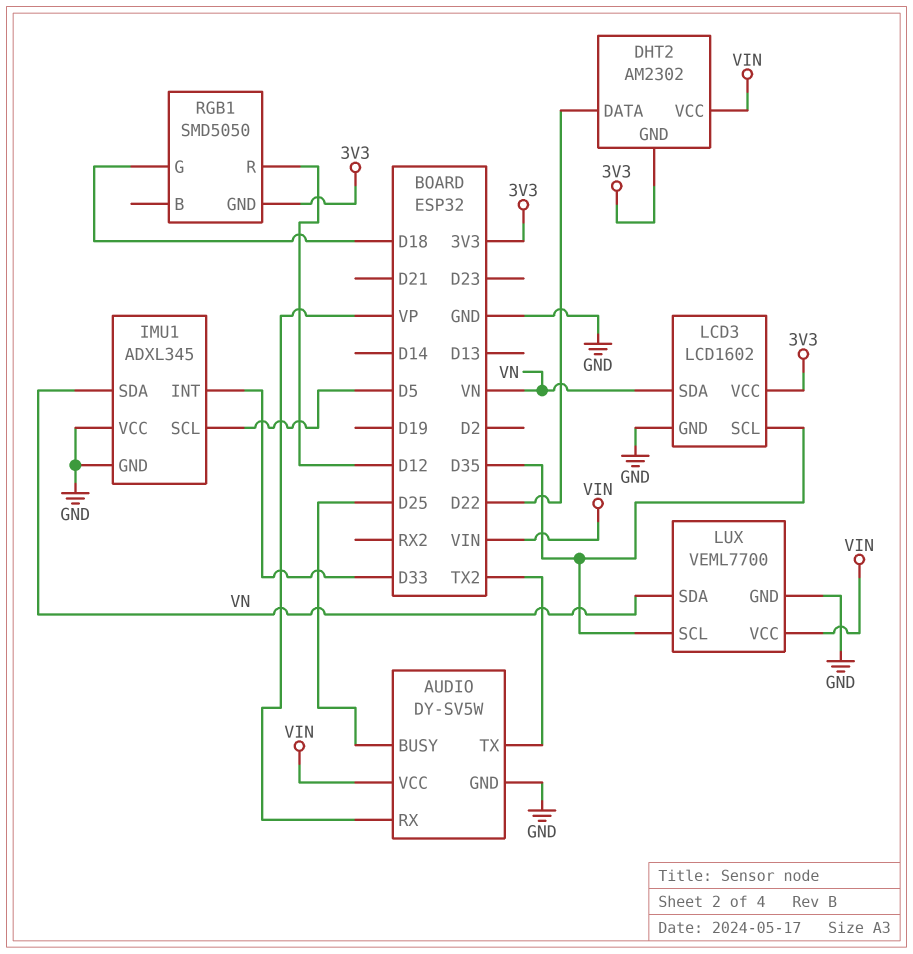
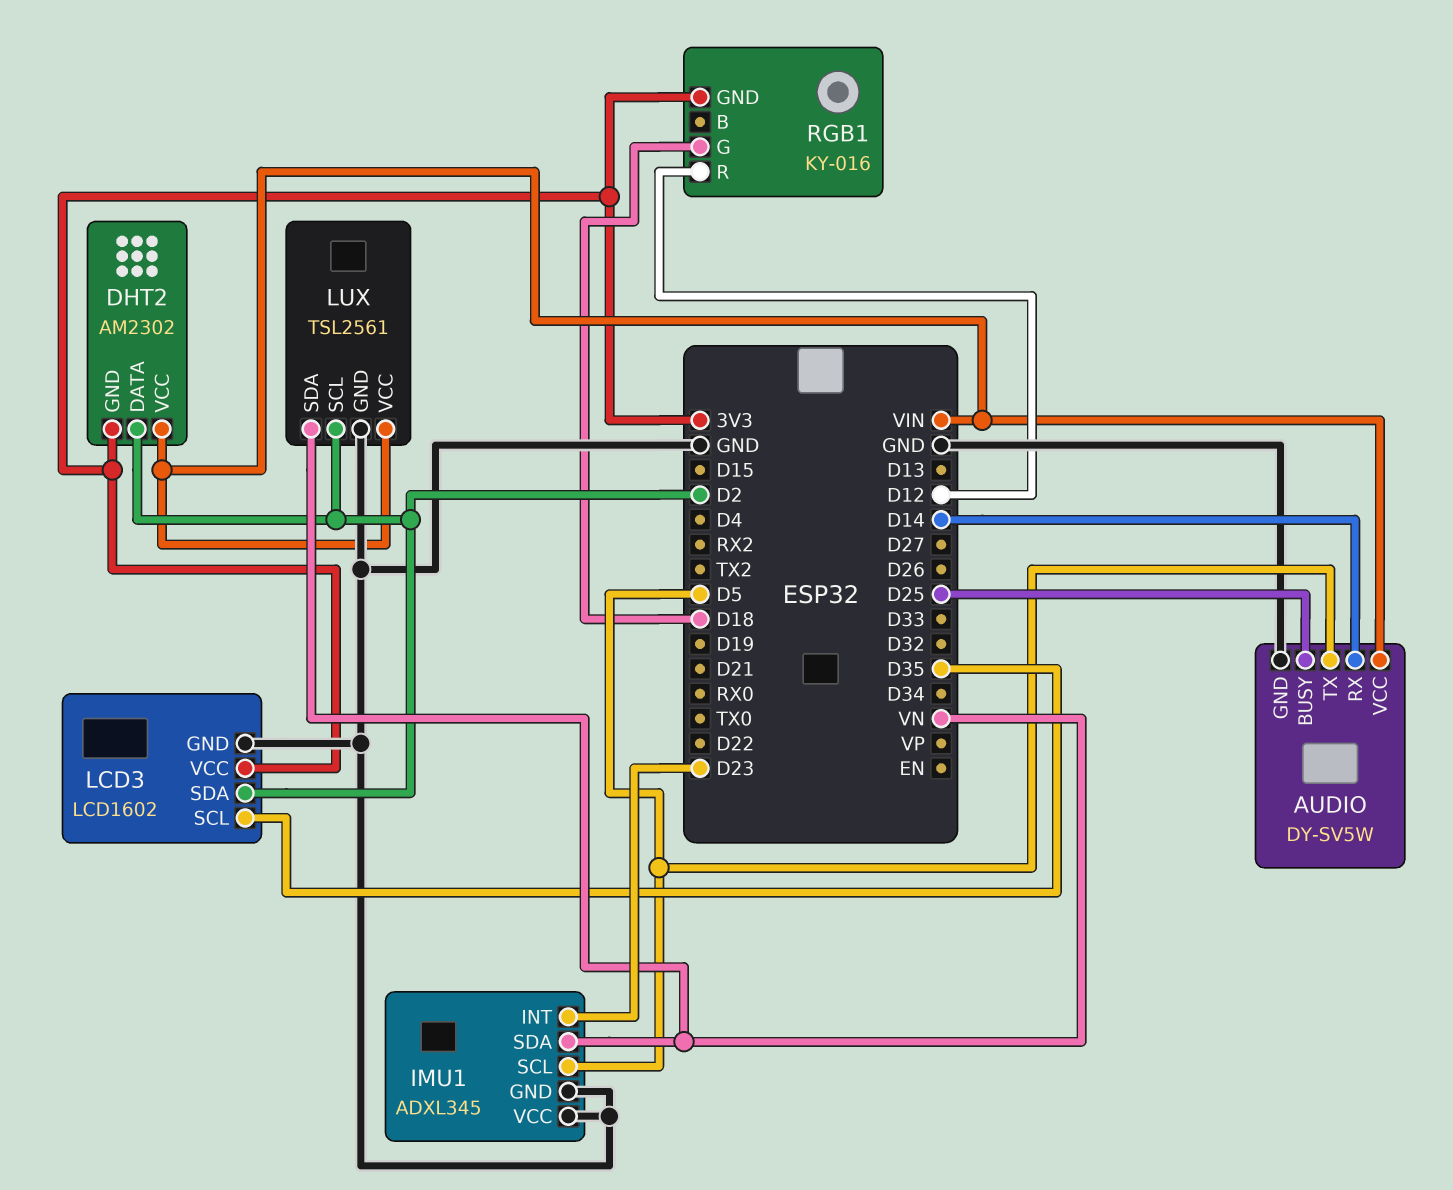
AUDIO pin RX: VP -> D14
AUDIO pin TX: TX2 -> D5
DHT2 pin DATA: D22 -> D2
IMU1 pin INT: D33 -> D23
LCD3 pin SDA: VN -> D2
LUX: VEML7700 -> TSL2561
LUX pin SCL: D35 -> D2
RGB1: SMD5050 -> KY-016

